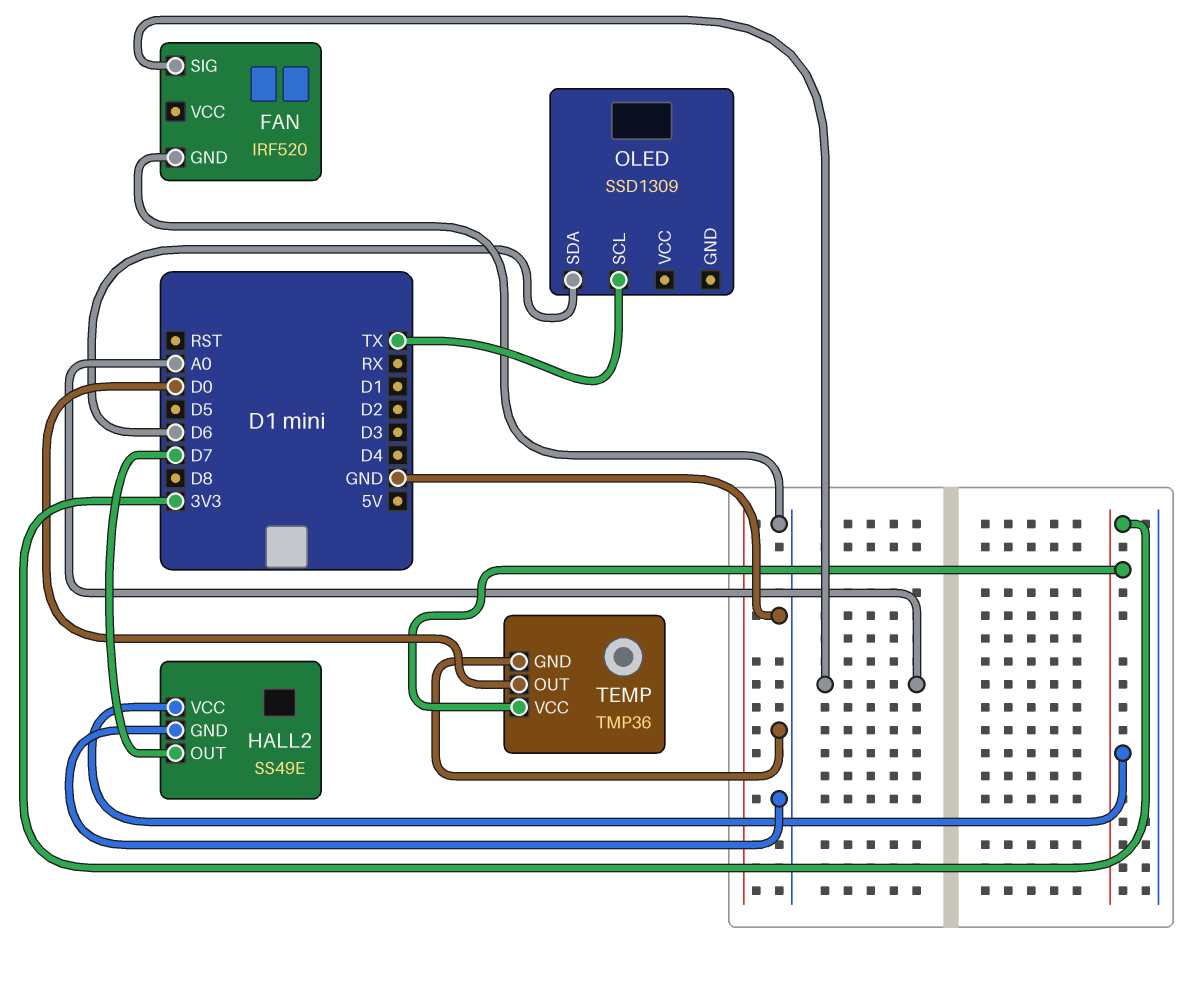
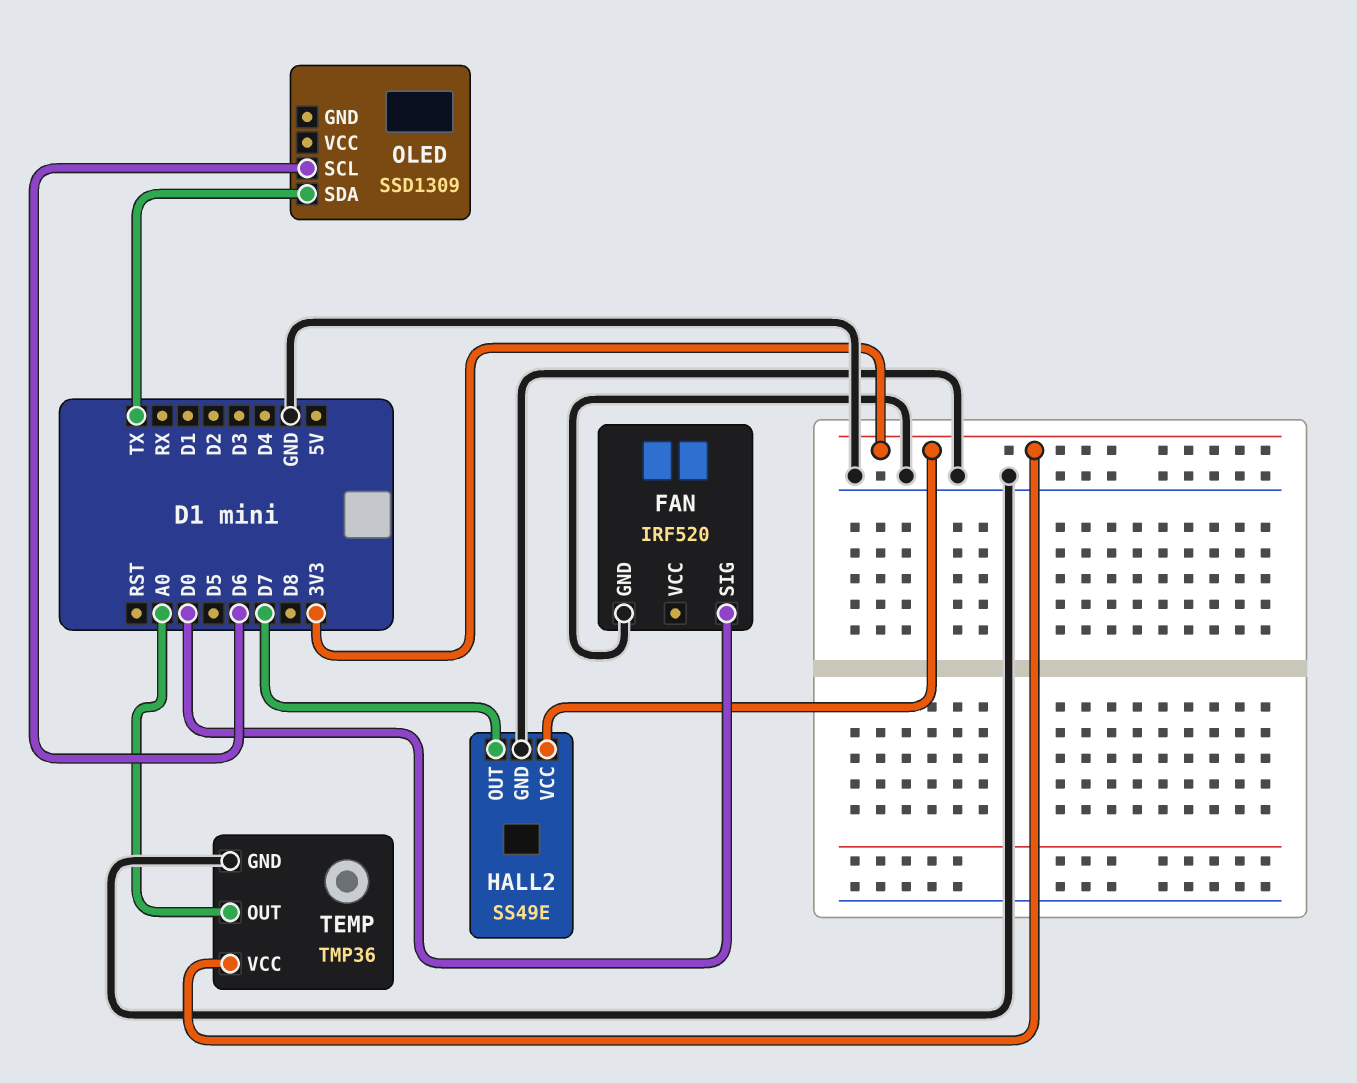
FAN pin SIG: A0 -> D0
OLED pin SCL: TX -> D6
OLED pin SDA: D6 -> TX
TEMP pin OUT: D0 -> A0

